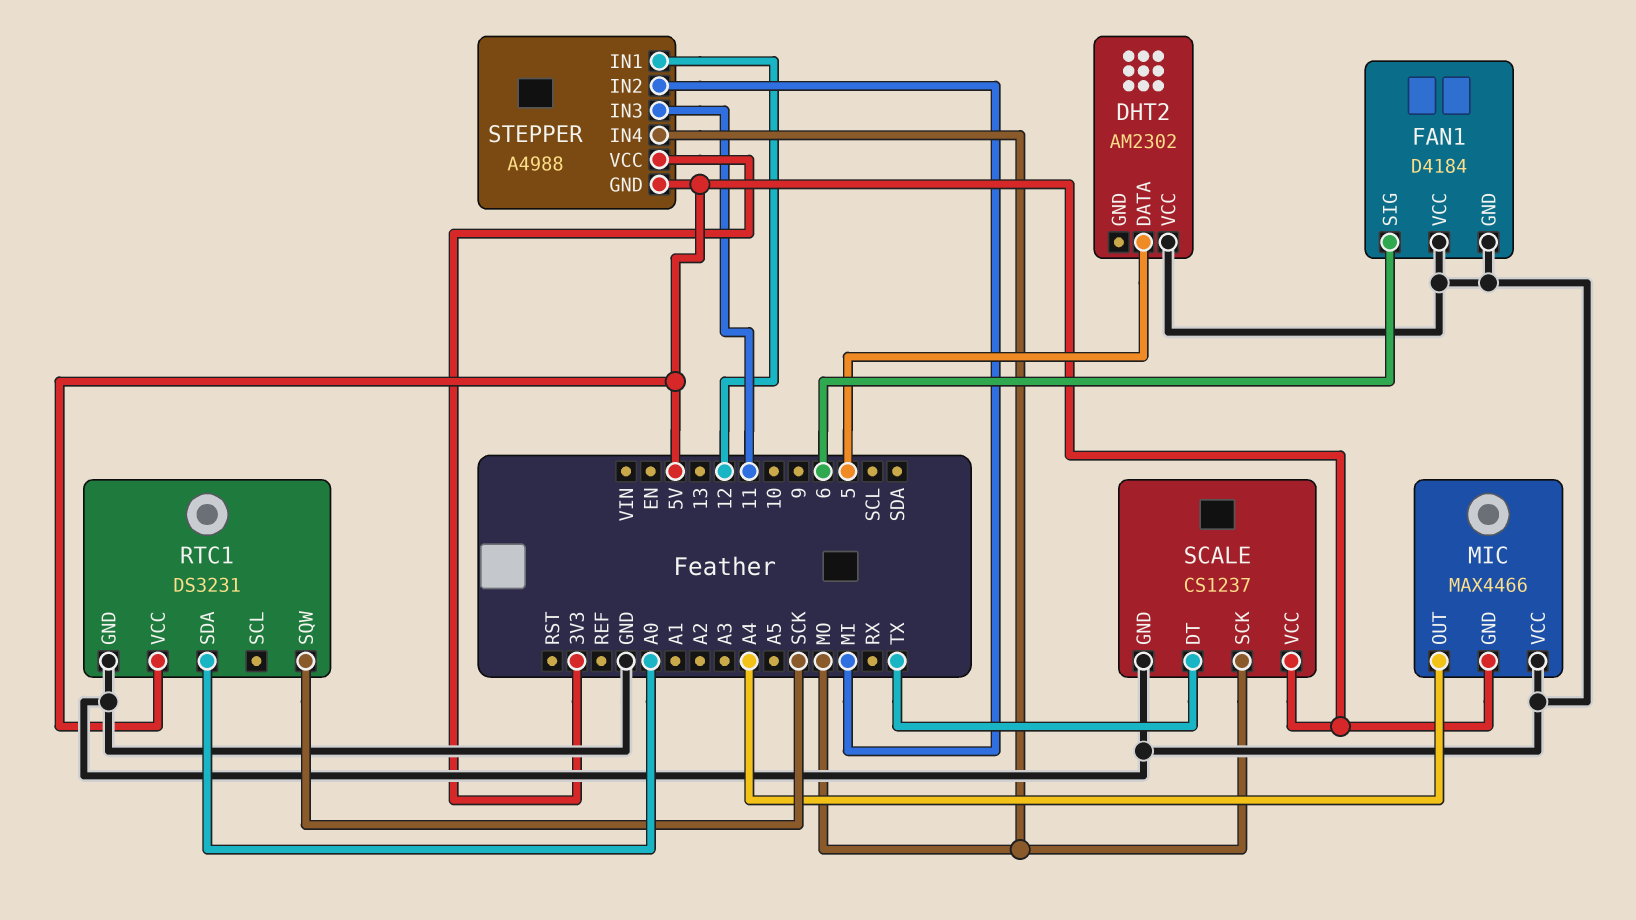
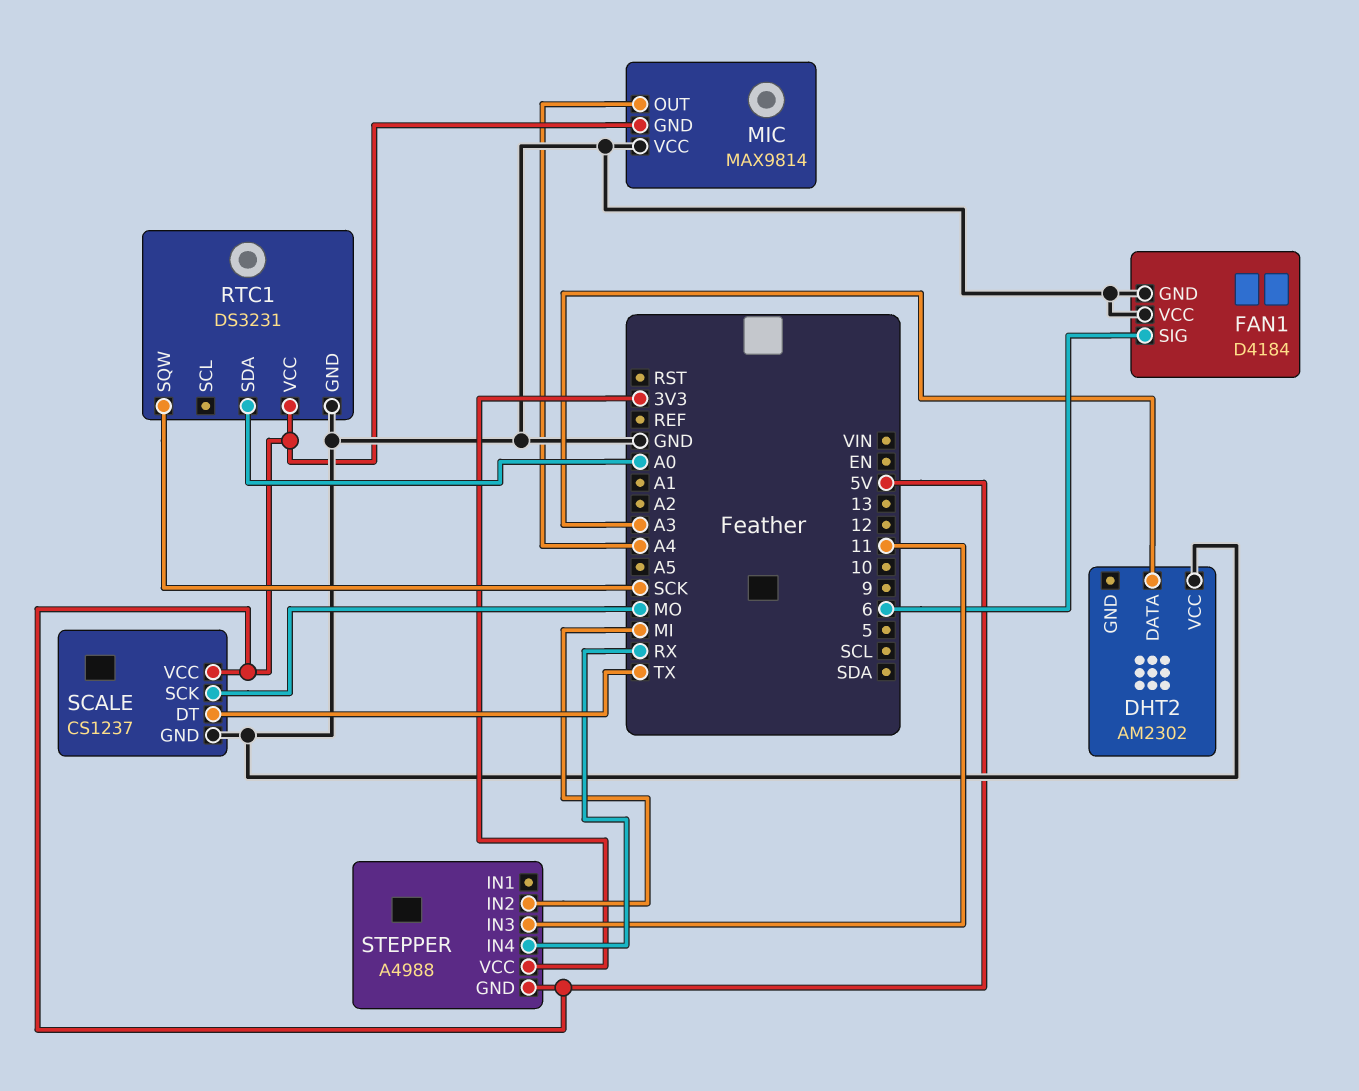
DHT2 pin DATA: 5 -> A3
MIC: MAX4466 -> MAX9814
STEPPER pin IN1: 12 -> none
STEPPER pin IN4: MO -> RX

